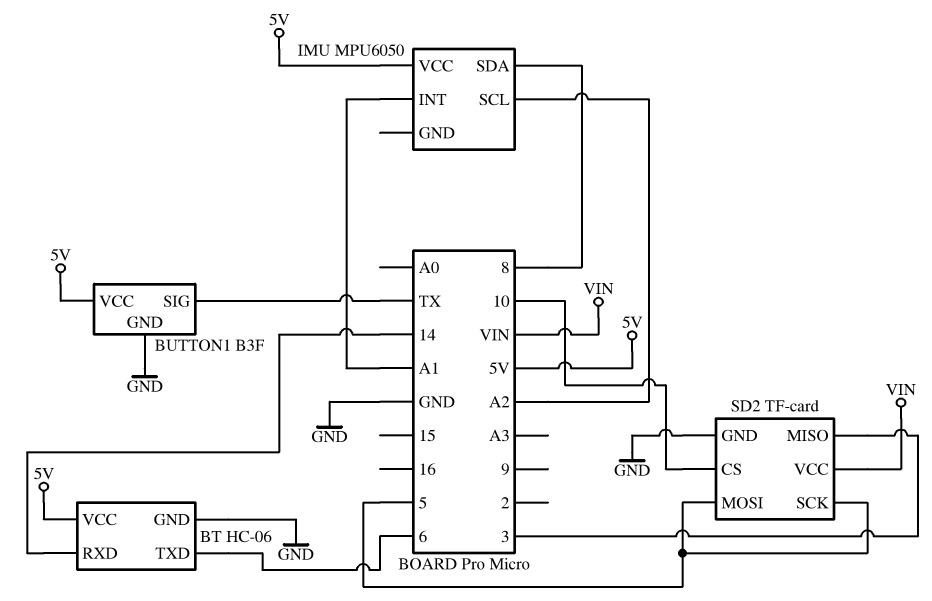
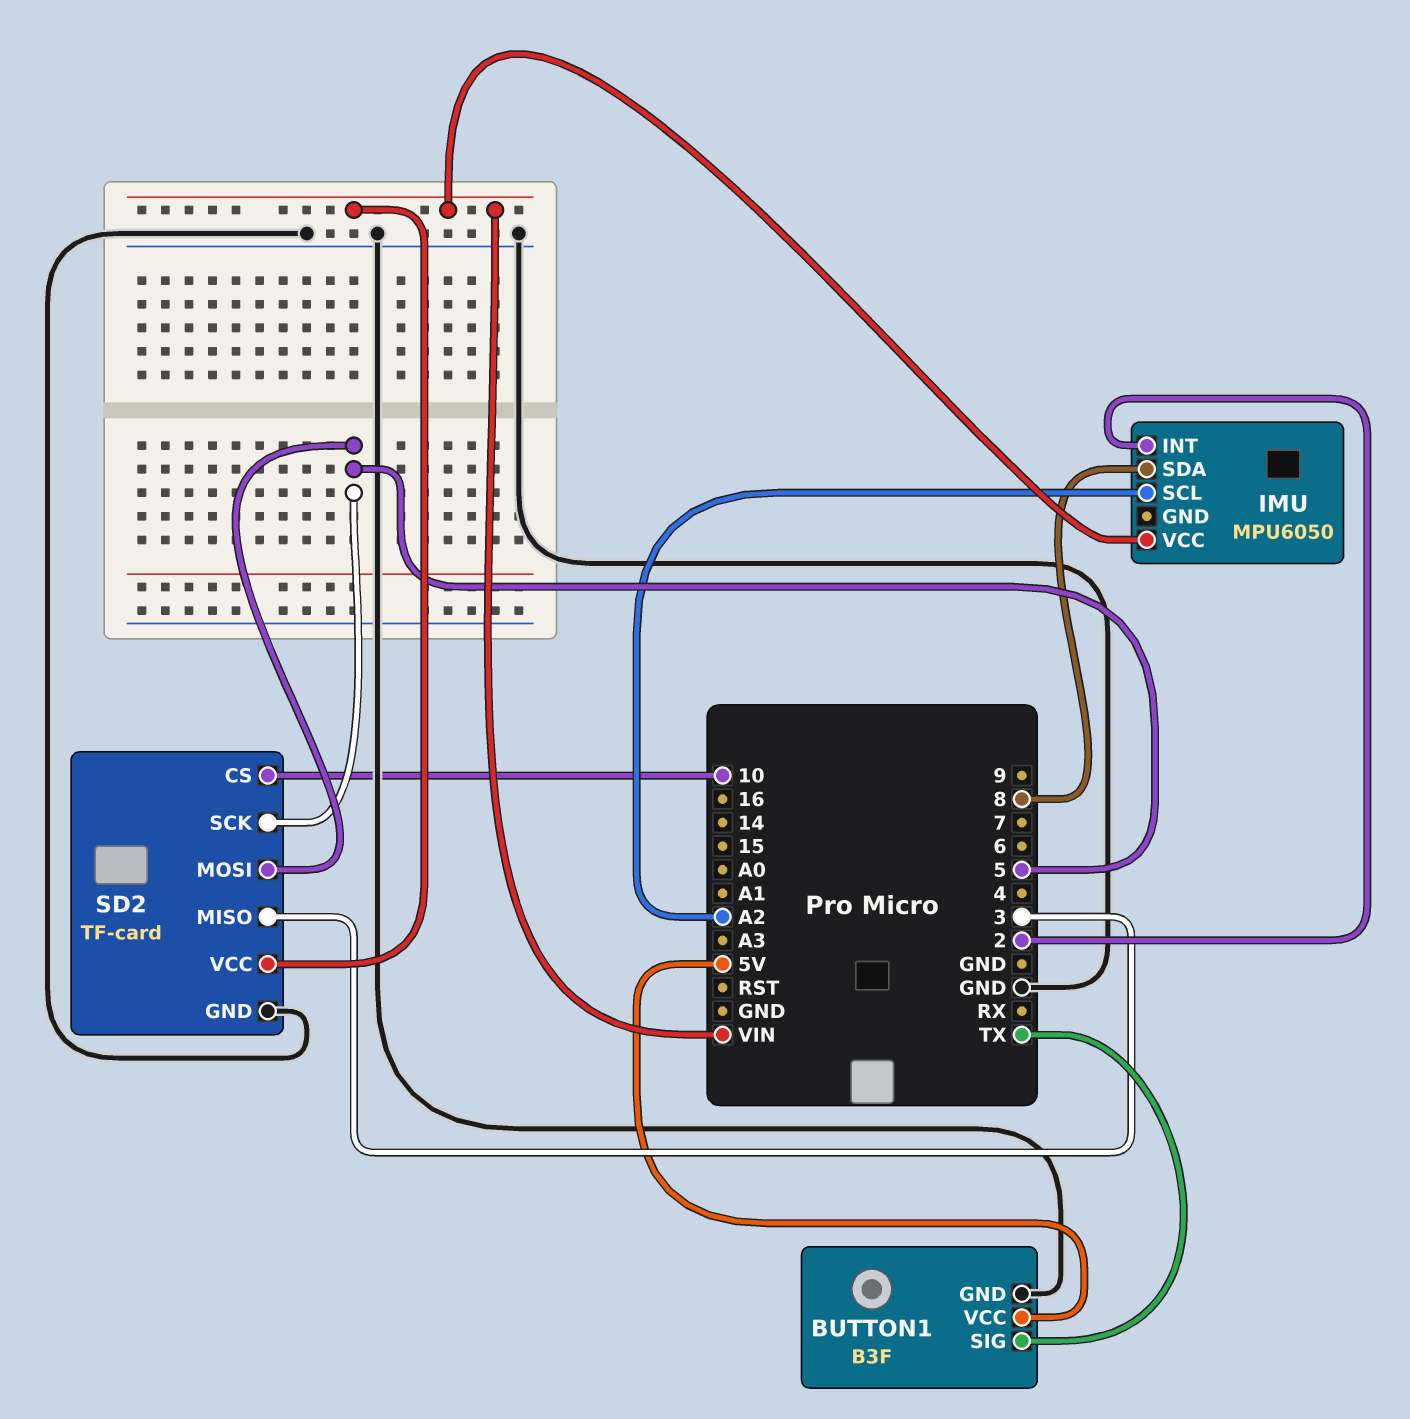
BT: HC-06 -> none
BT pin GND: GND -> none
BT pin RXD: 14 -> none
BT pin TXD: 6 -> none
BT pin VCC: 5V -> none
IMU pin INT: A1 -> 2
IMU pin VCC: 5V -> VIN

